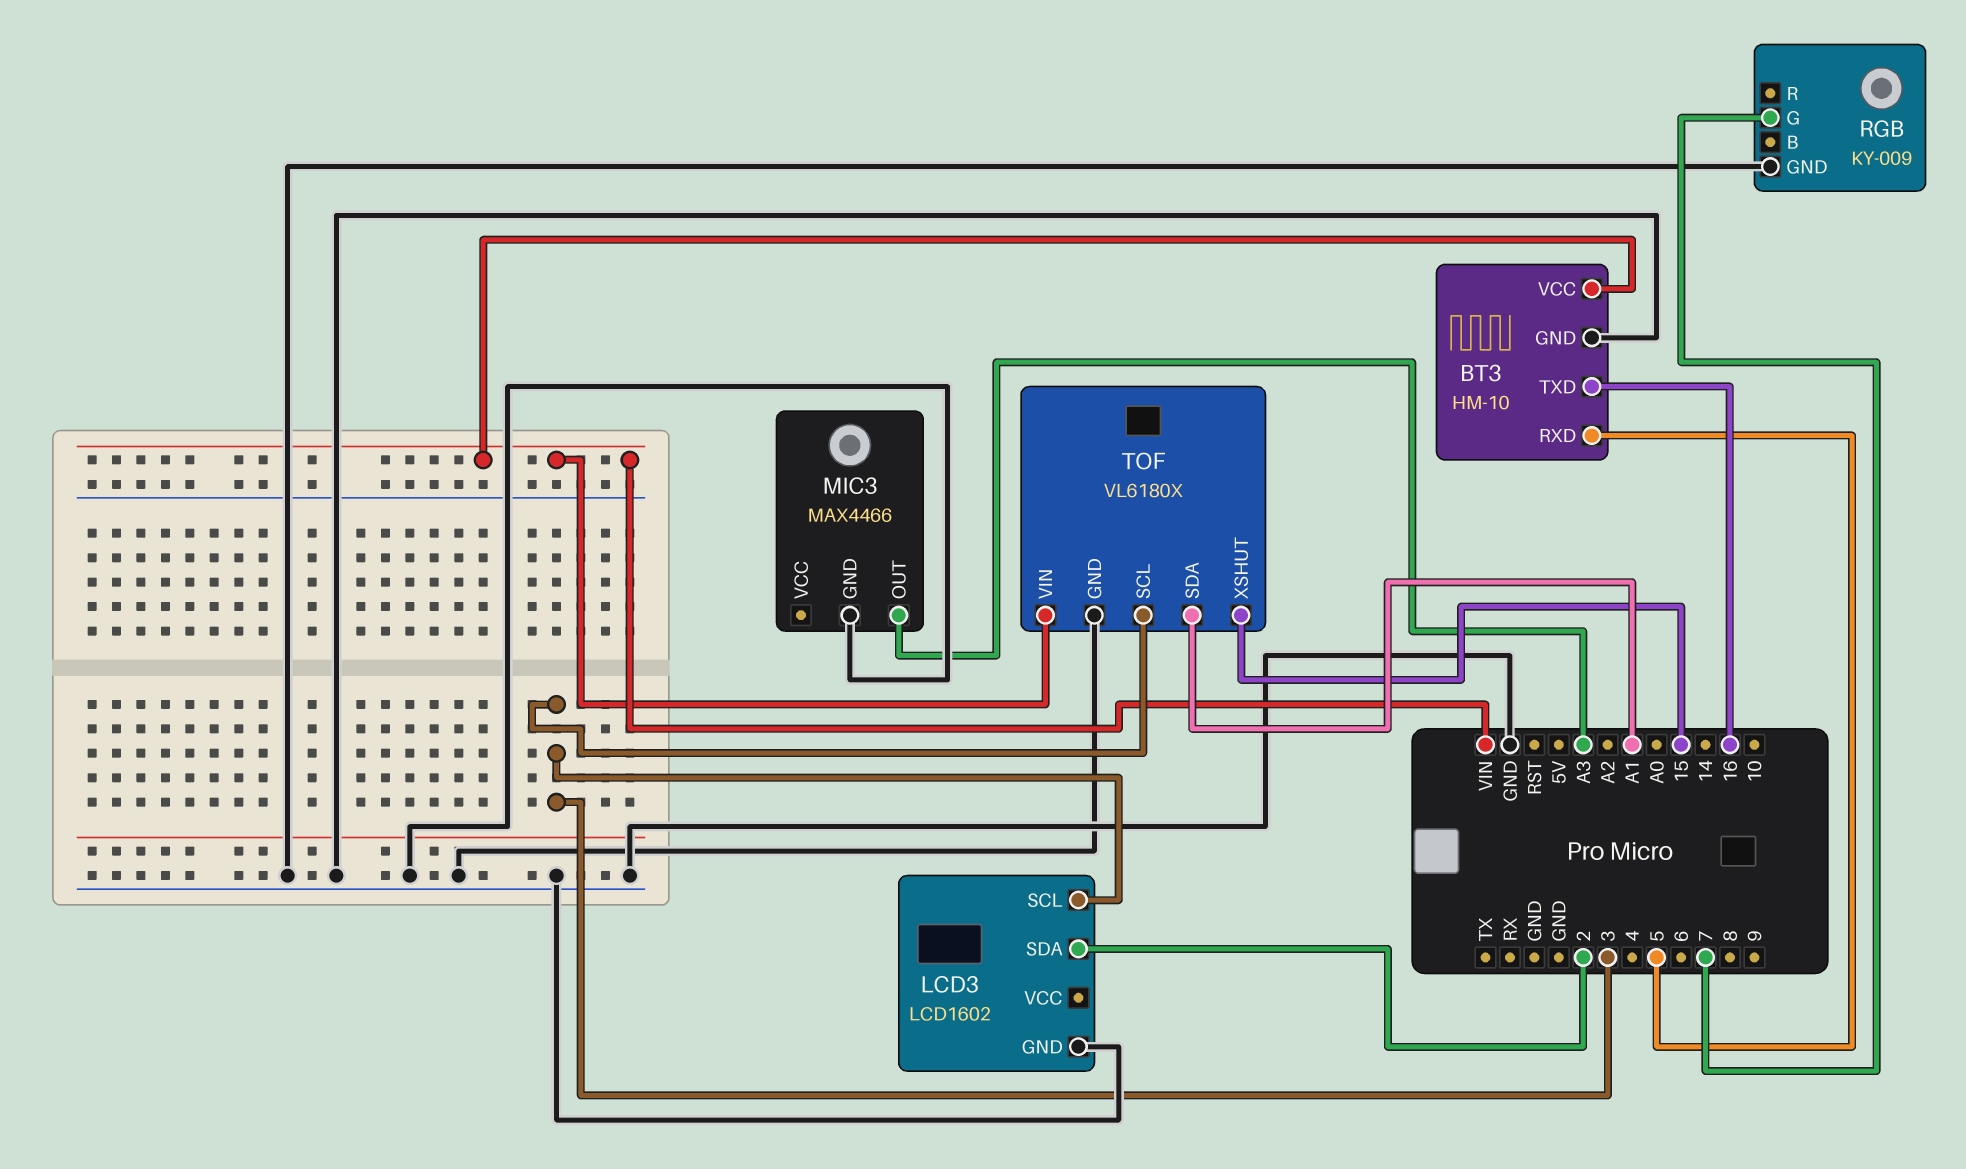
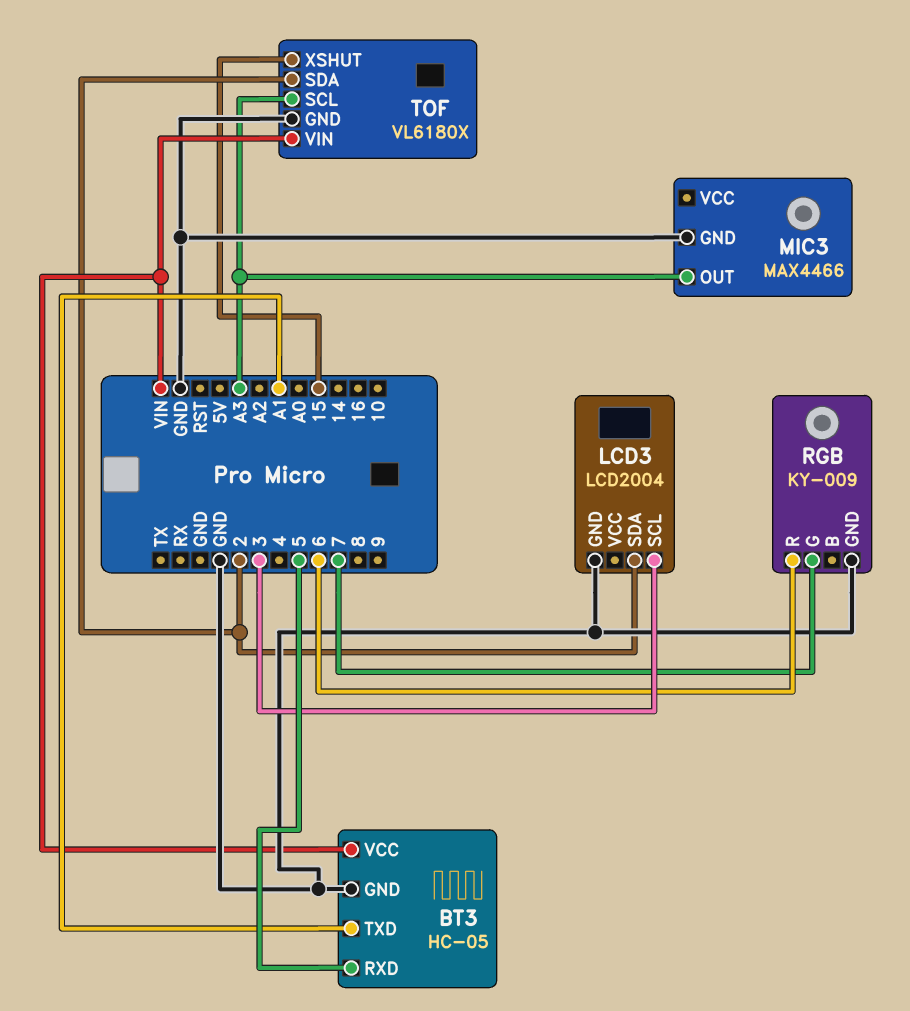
BT3: HM-10 -> HC-05
BT3 pin TXD: 16 -> A1
LCD3: LCD1602 -> LCD2004
RGB pin R: none -> 6
TOF pin SCL: 3 -> A3
TOF pin SDA: A1 -> 2

